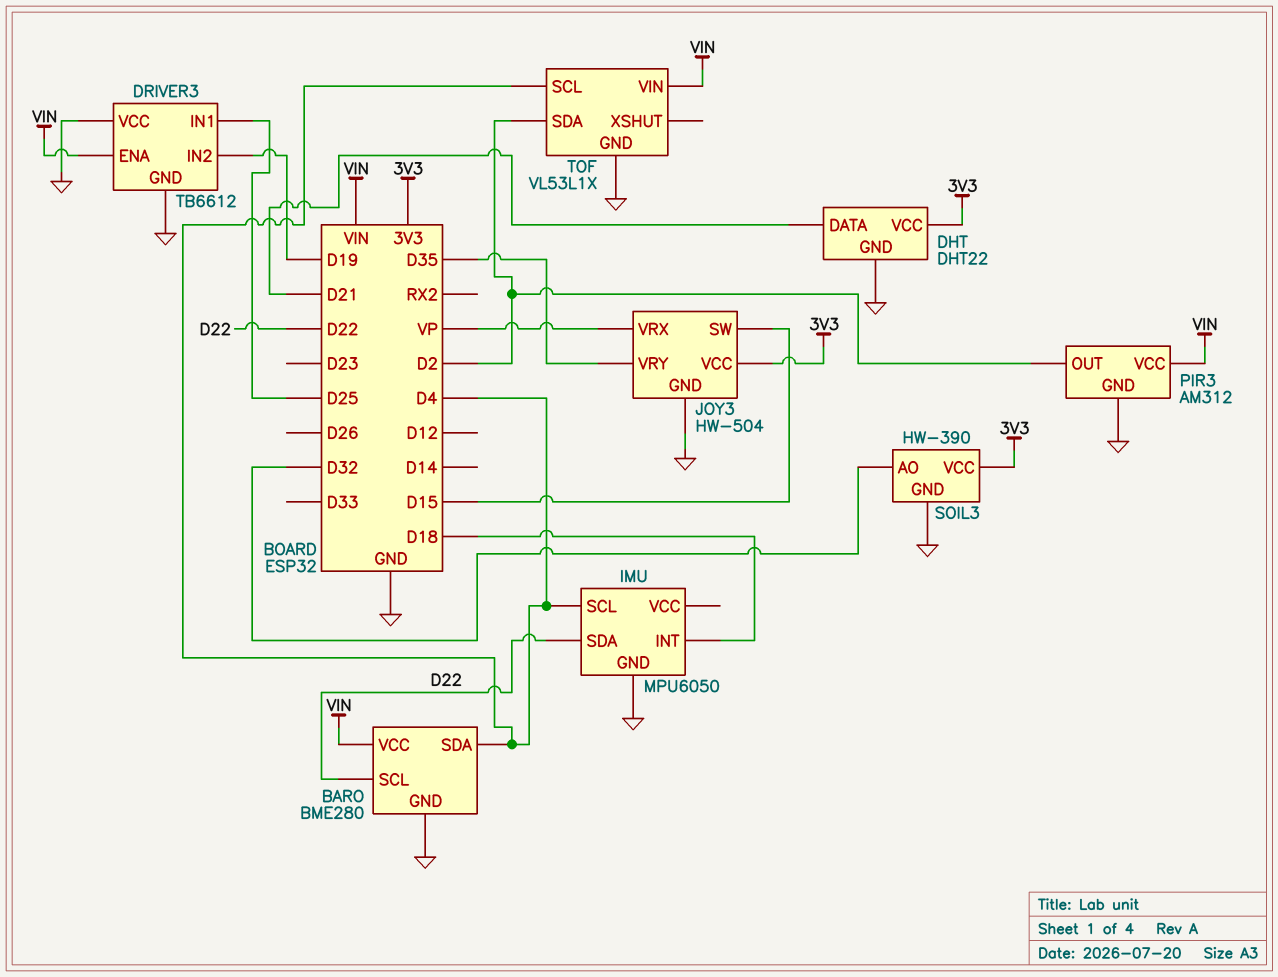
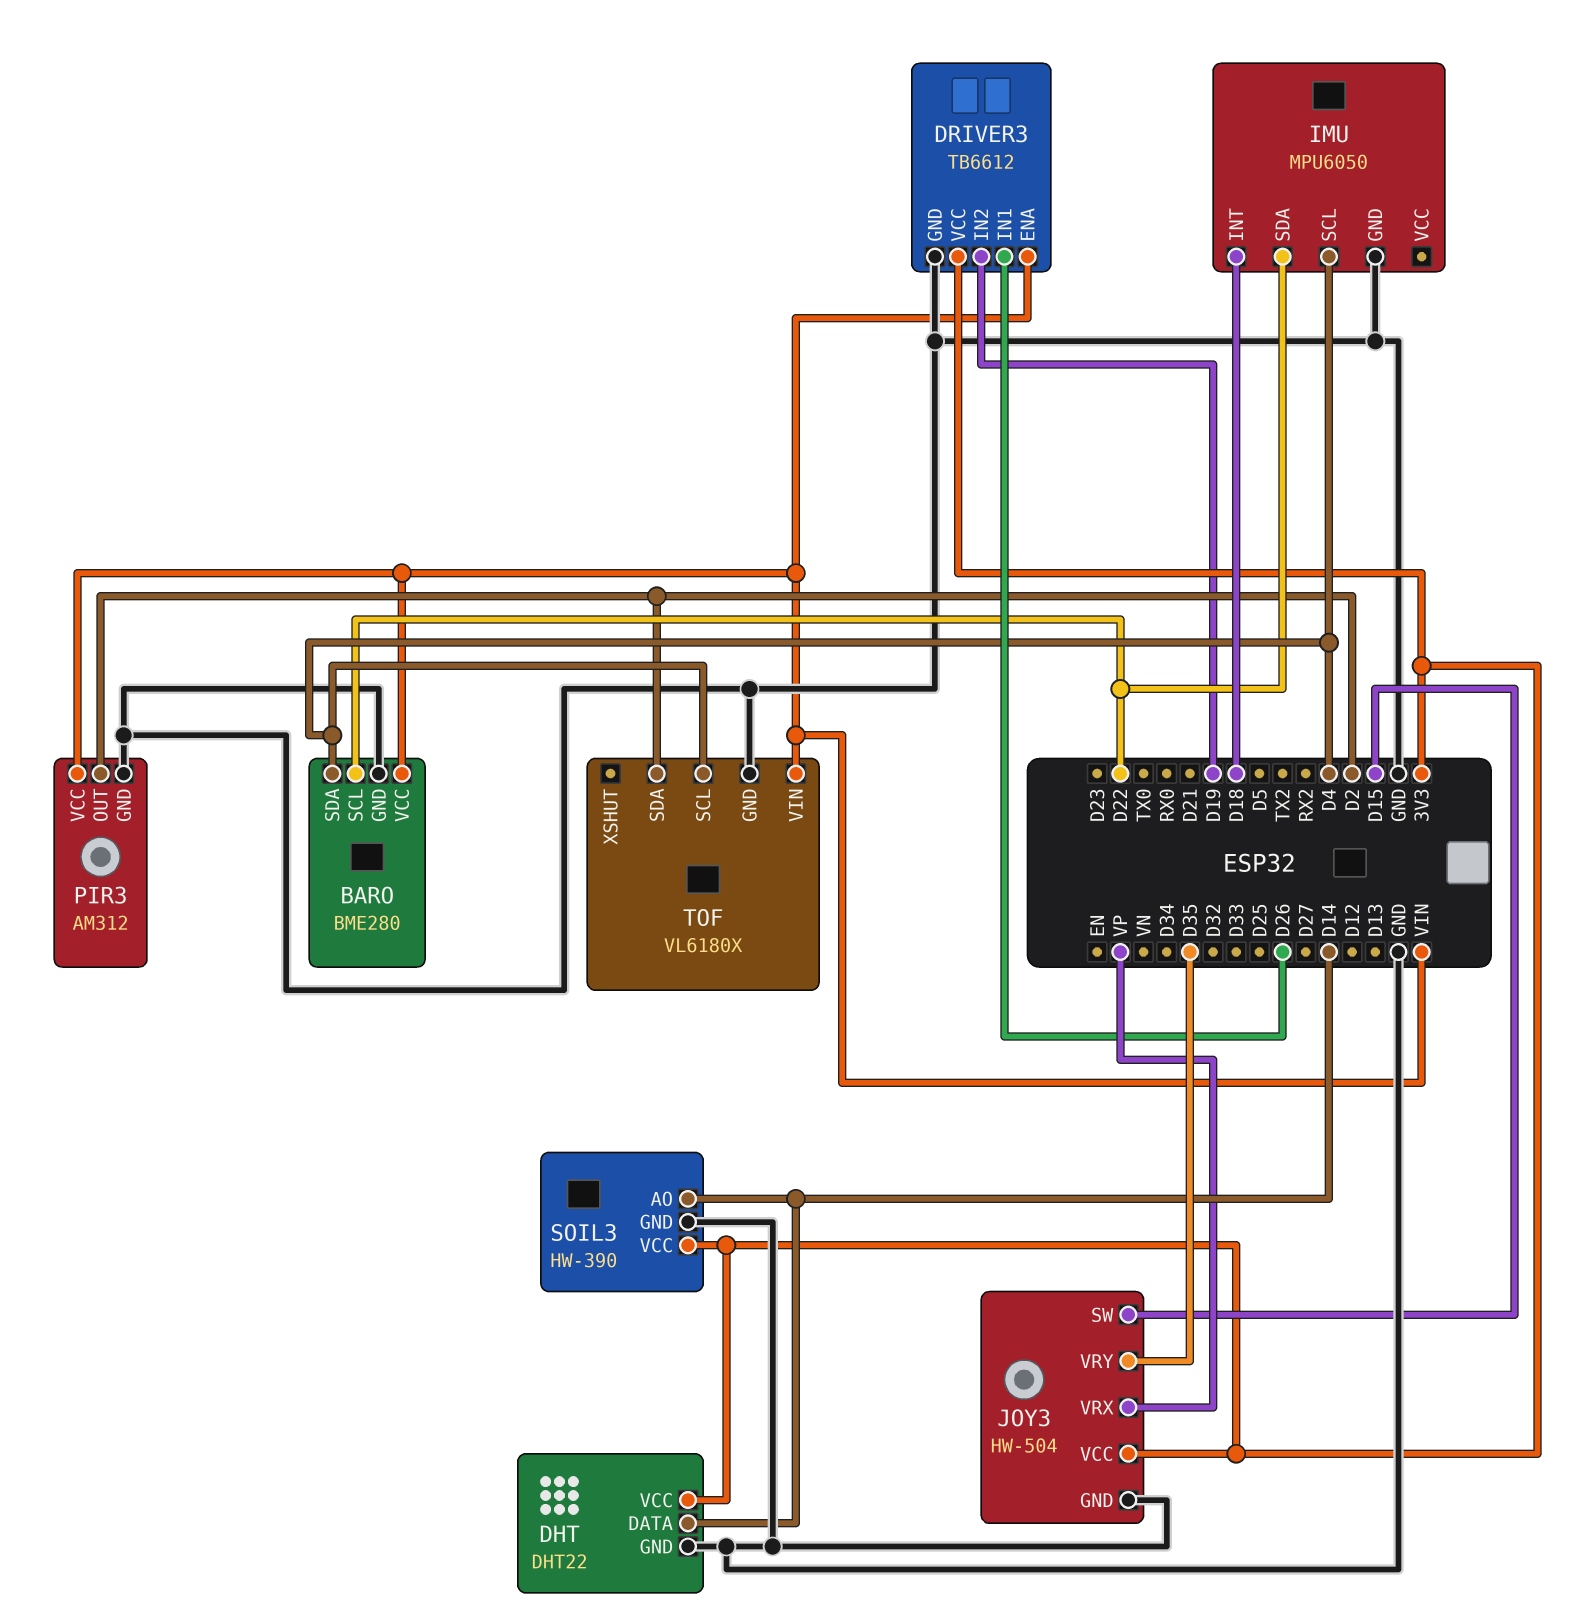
DHT pin DATA: D21 -> D14
DRIVER3 pin IN1: D25 -> D26
DRIVER3 pin VCC: GND -> 3V3
SOIL3 pin AO: D32 -> D14
TOF: VL53L1X -> VL6180X

